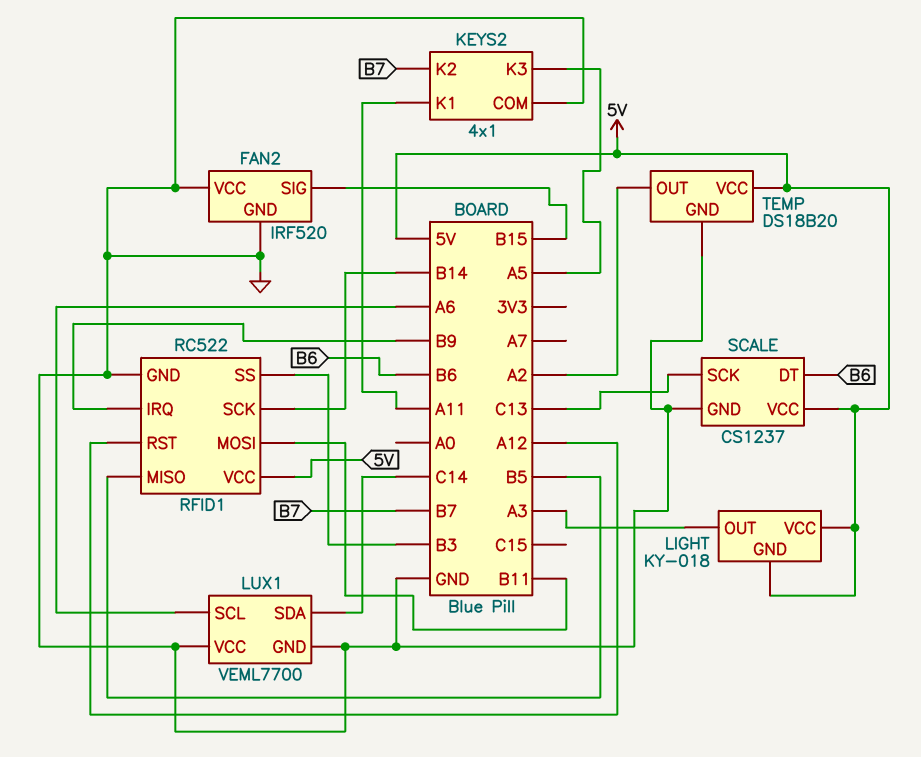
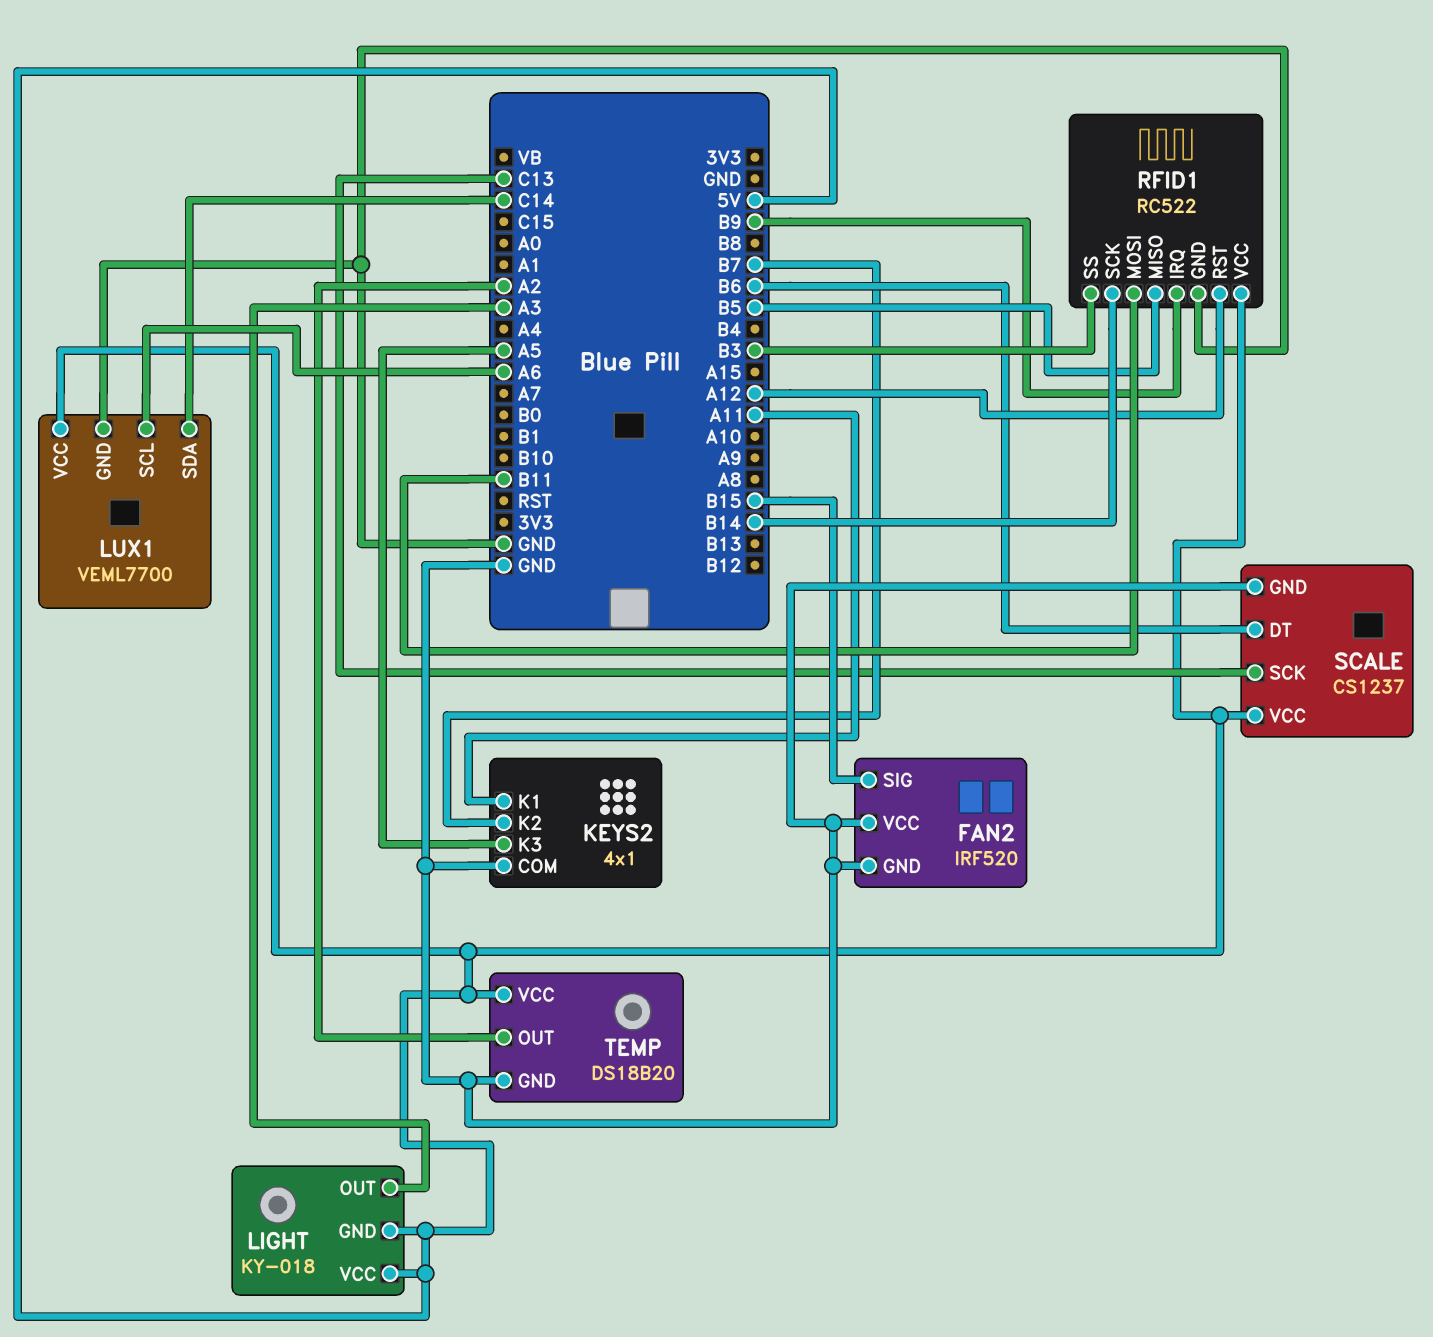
LUX1 pin VCC: GND -> 5V

